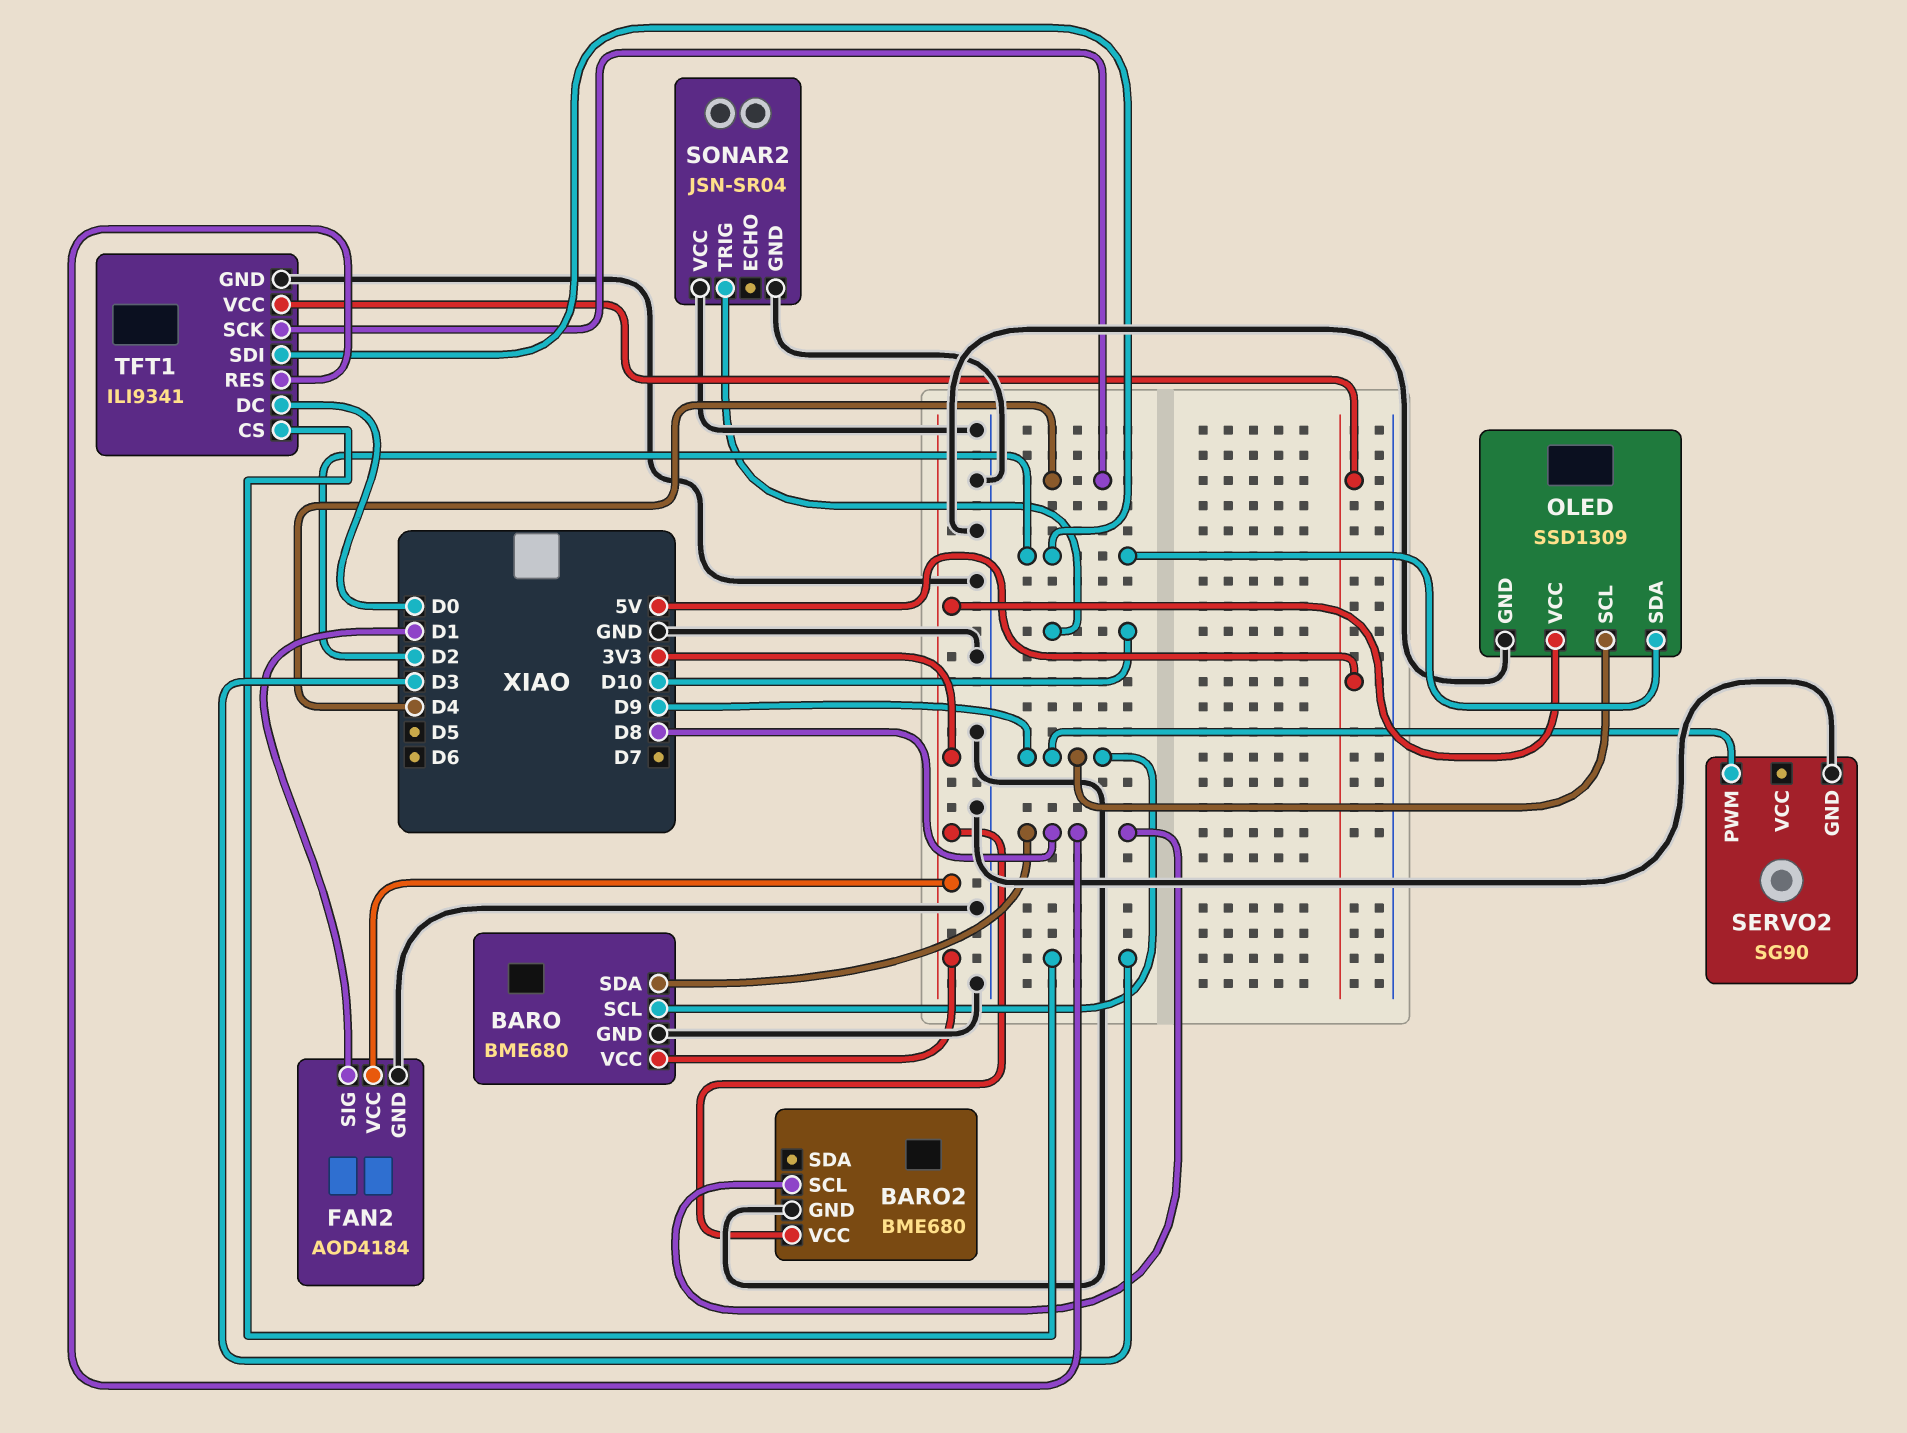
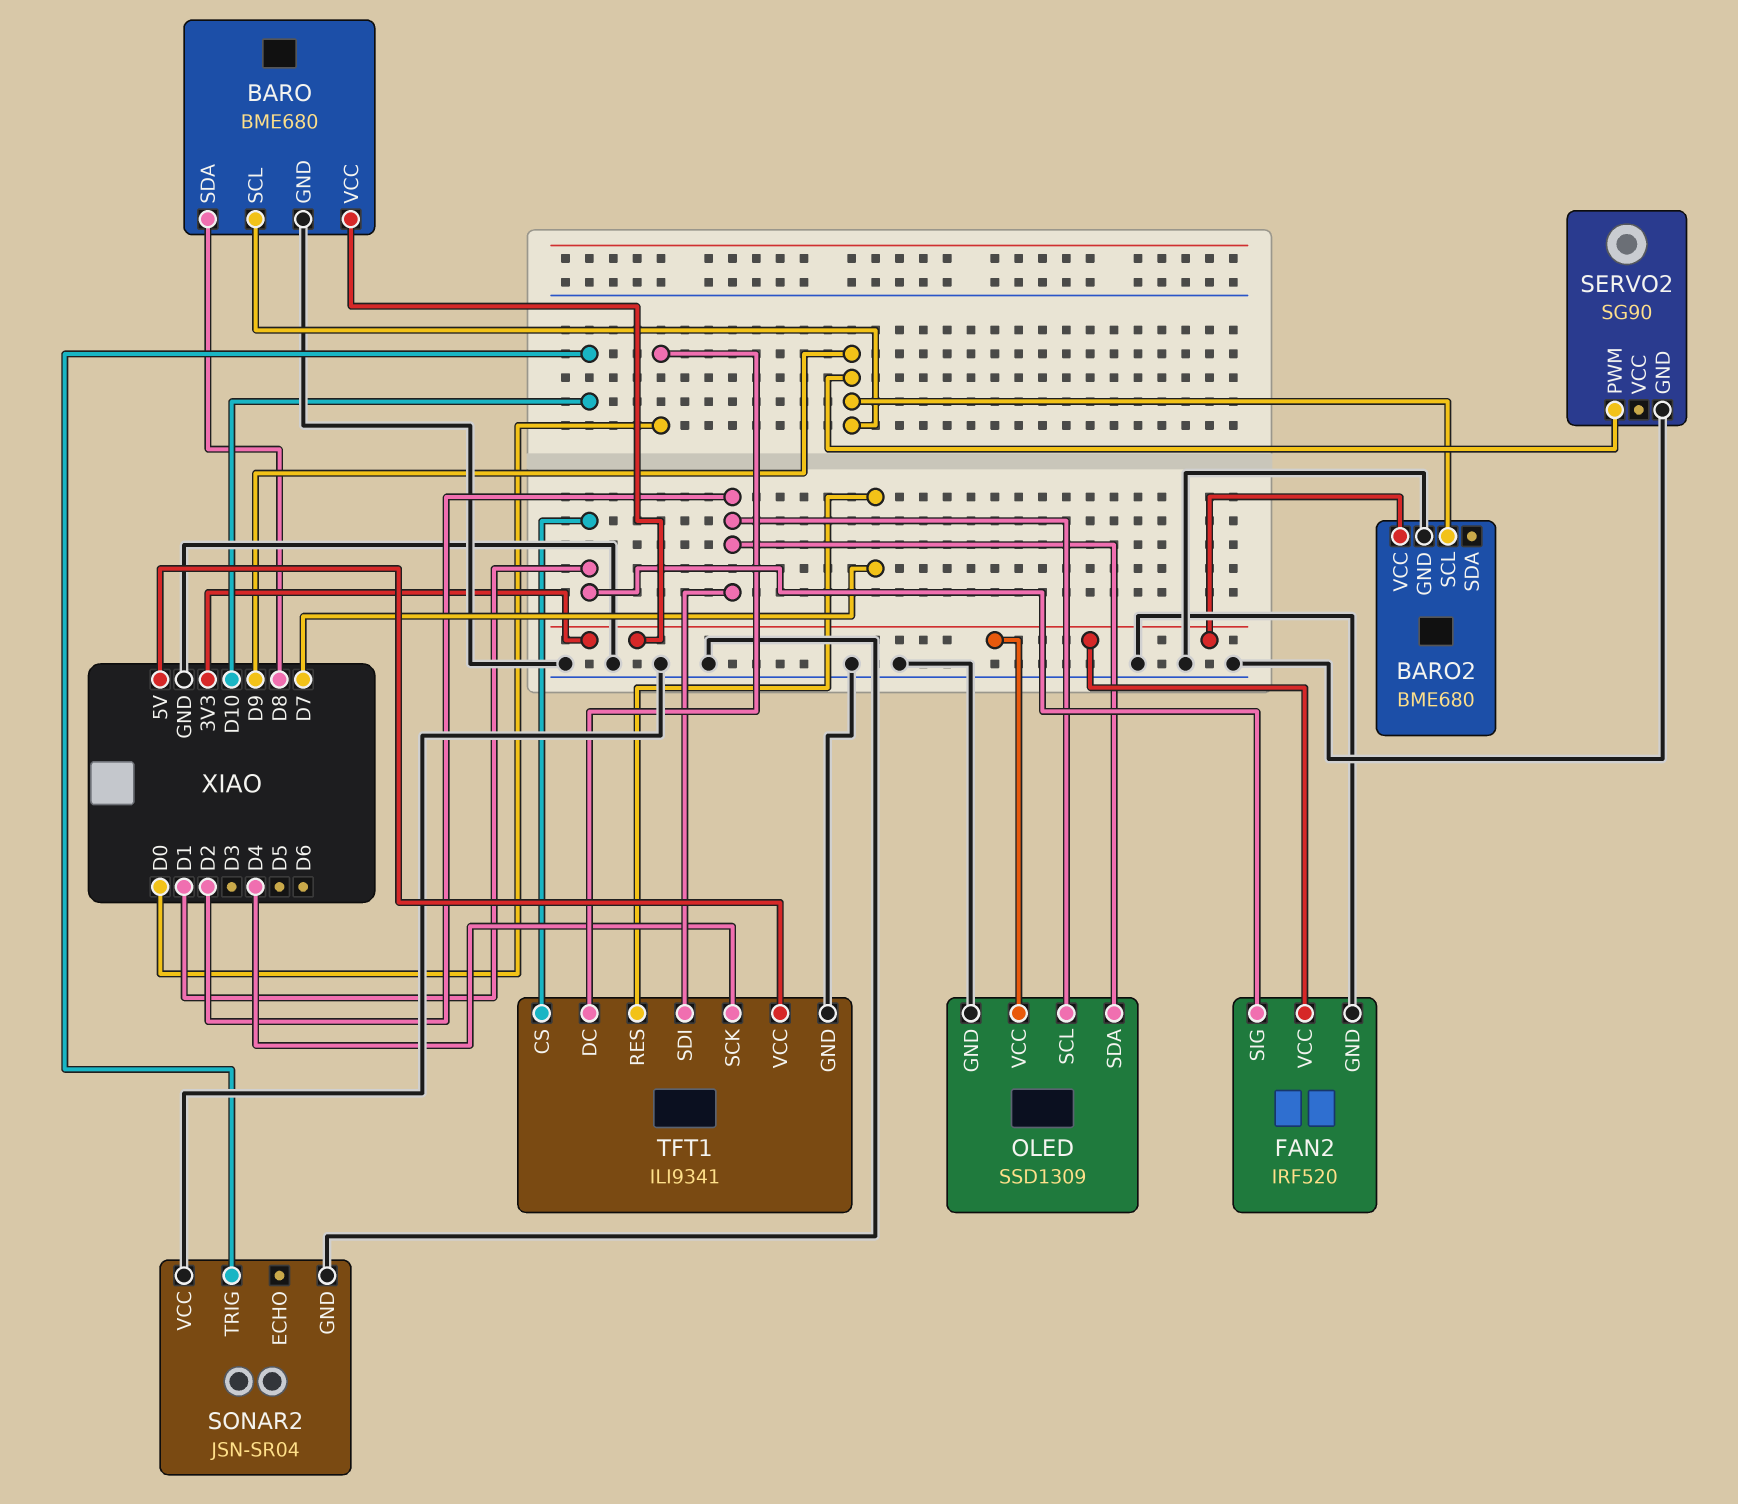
BARO2 pin SCL: D8 -> D9
FAN2: AOD4184 -> IRF520
OLED pin SCL: D9 -> D2
TFT1 pin CS: D3 -> D1
TFT1 pin RES: D8 -> D7

